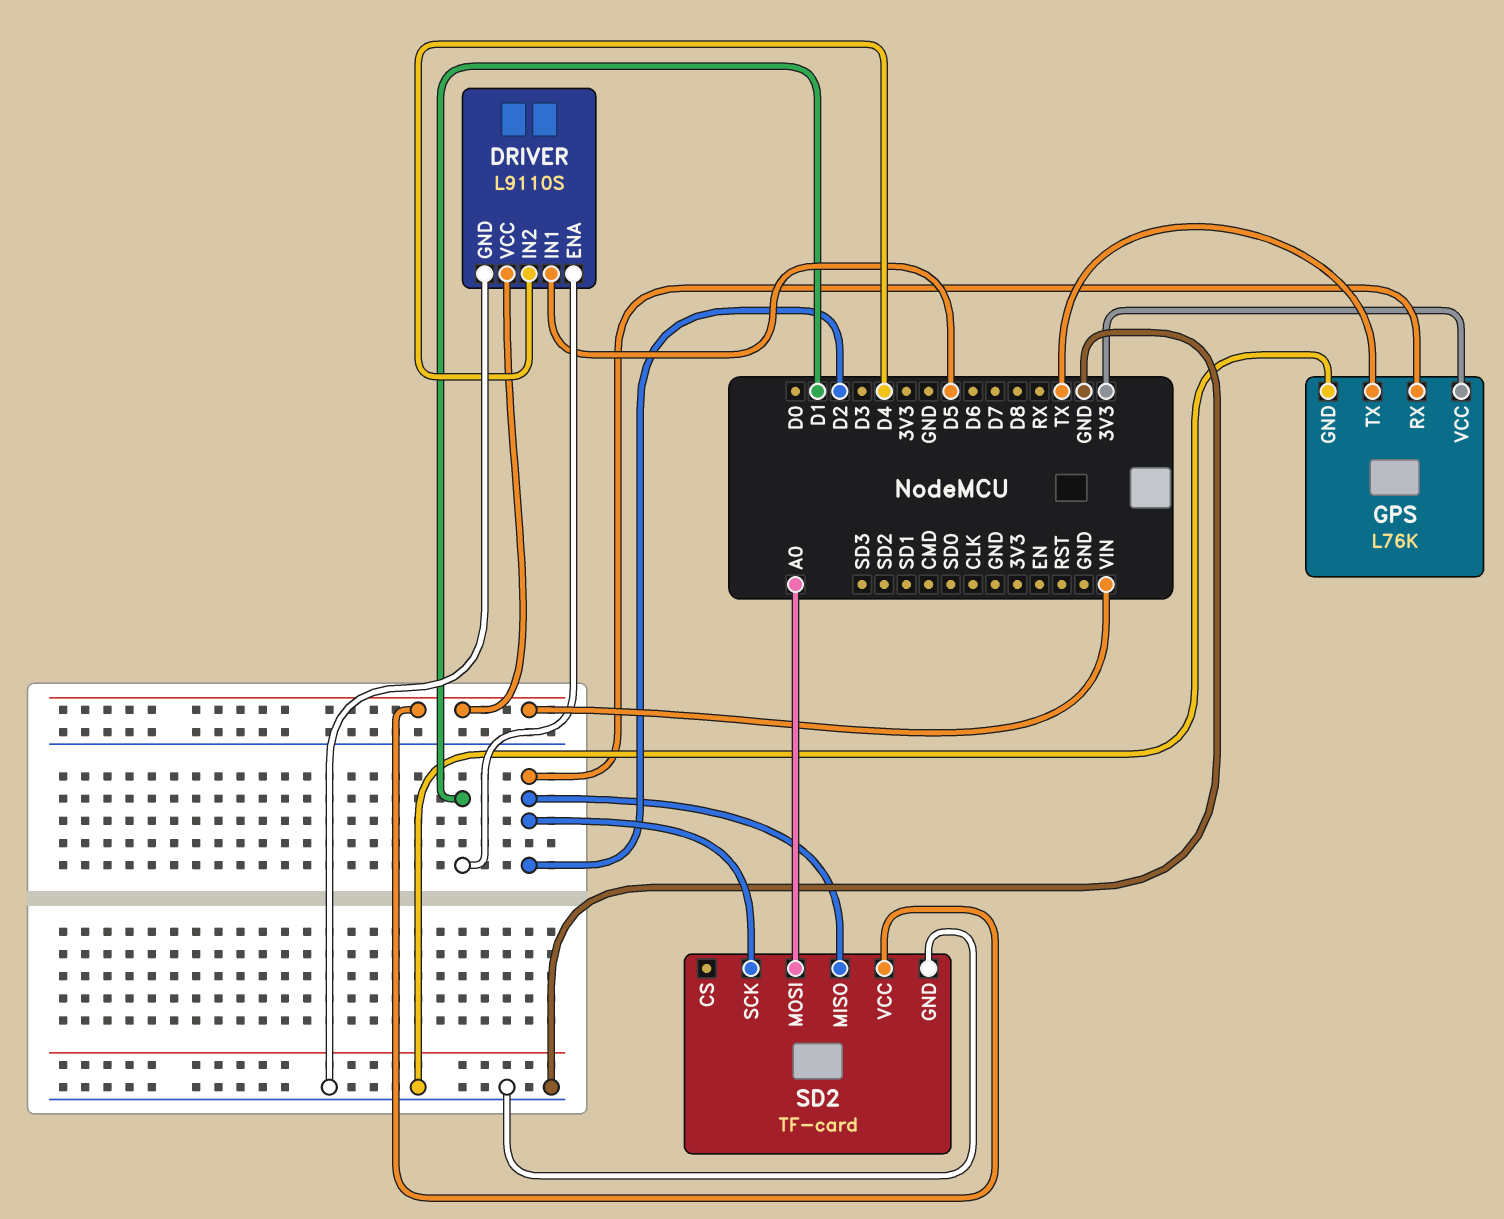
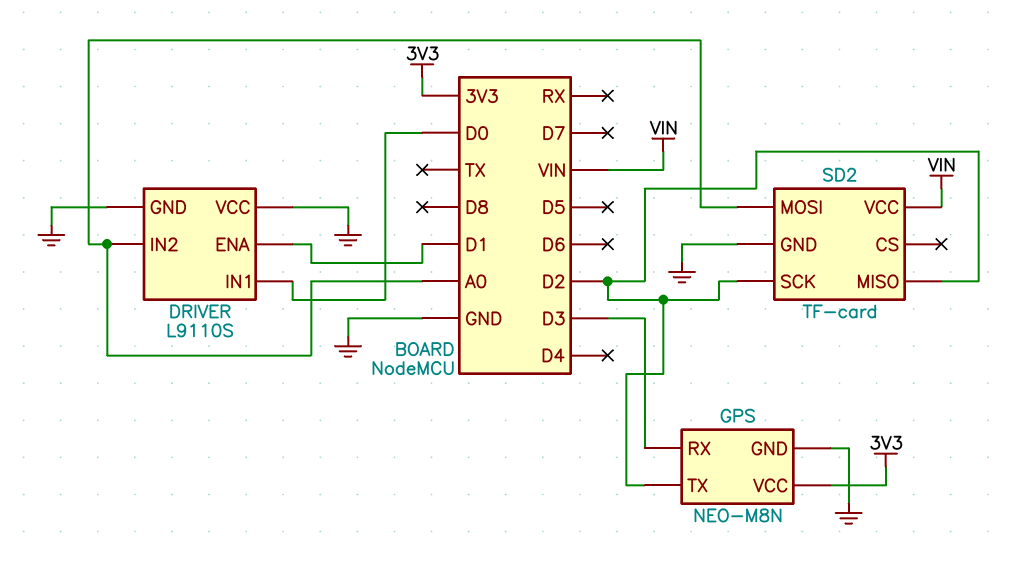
DRIVER pin IN1: D5 -> D0
DRIVER pin IN2: D4 -> A0
DRIVER pin VCC: VIN -> GND
GPS: L76K -> NEO-M8N
GPS pin RX: D2 -> D3
GPS pin TX: TX -> D2

